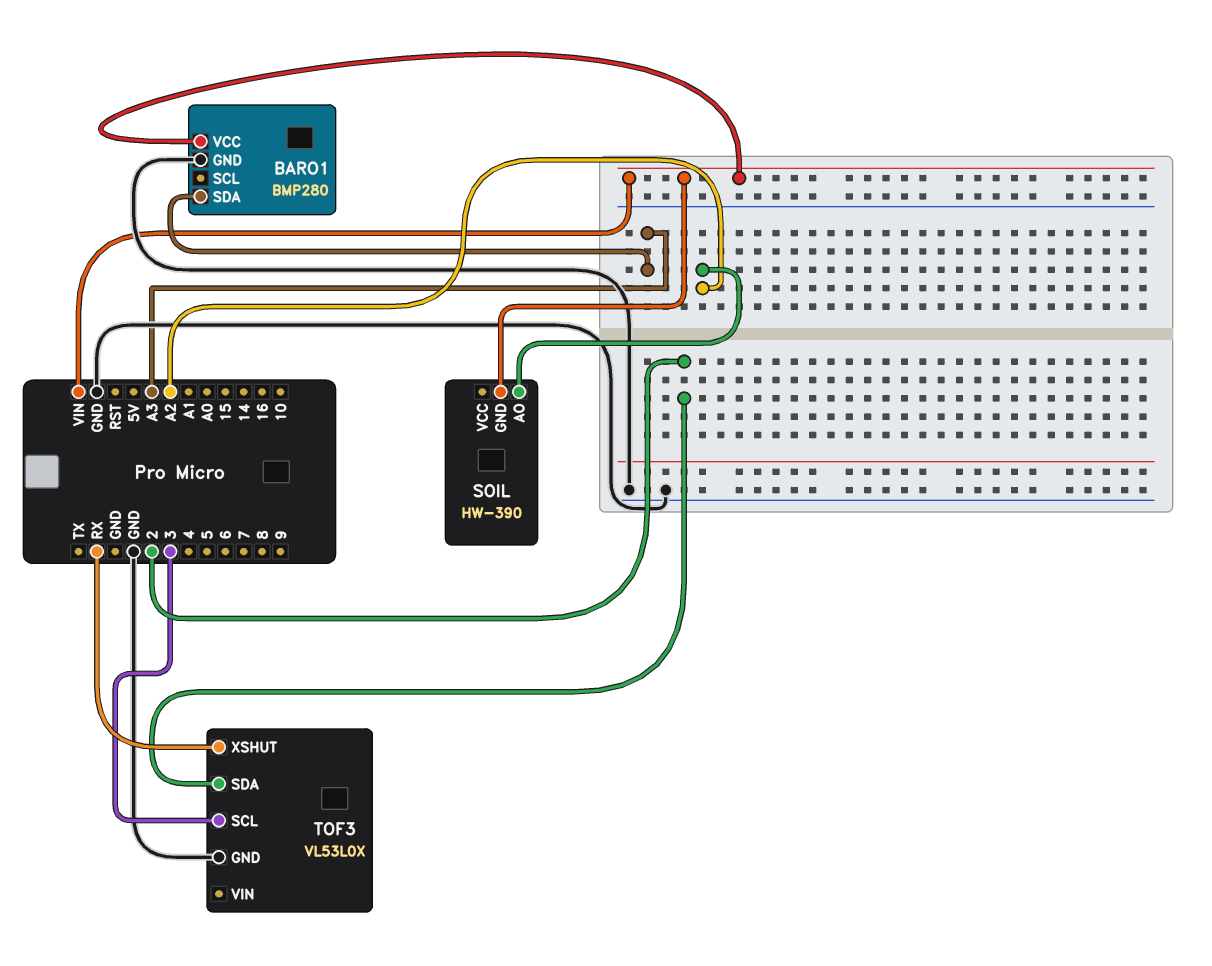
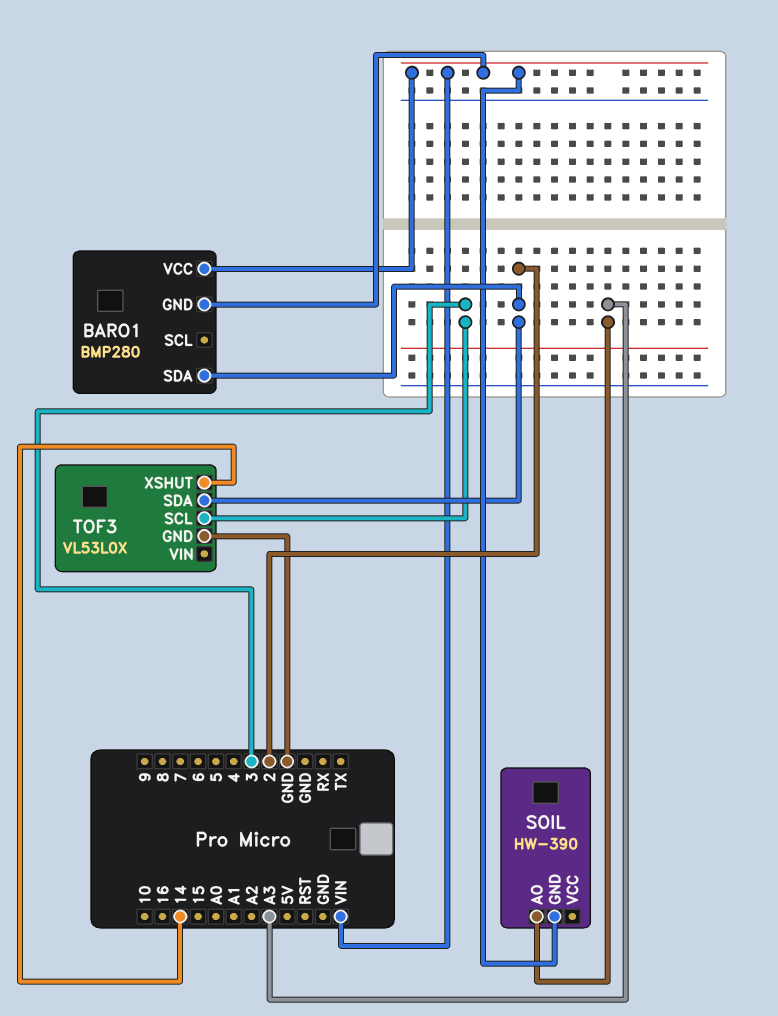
BARO1 pin GND: GND -> VIN
BARO1 pin SDA: A3 -> 2
SOIL pin AO: A2 -> A3
TOF3 pin XSHUT: RX -> 14

